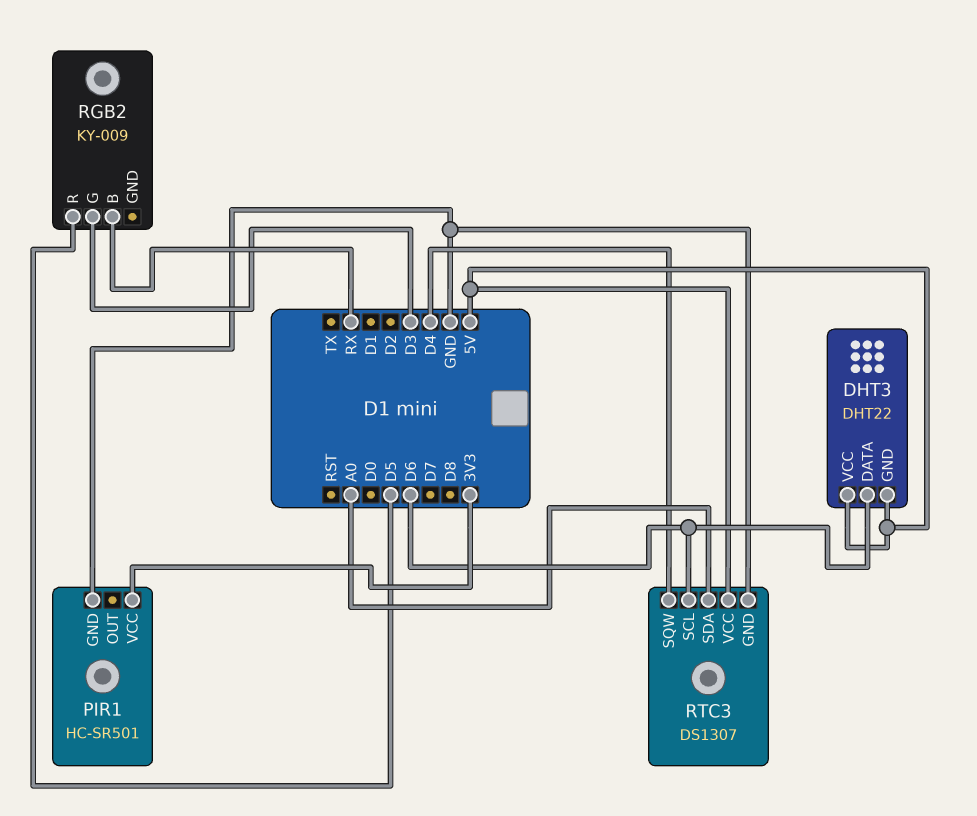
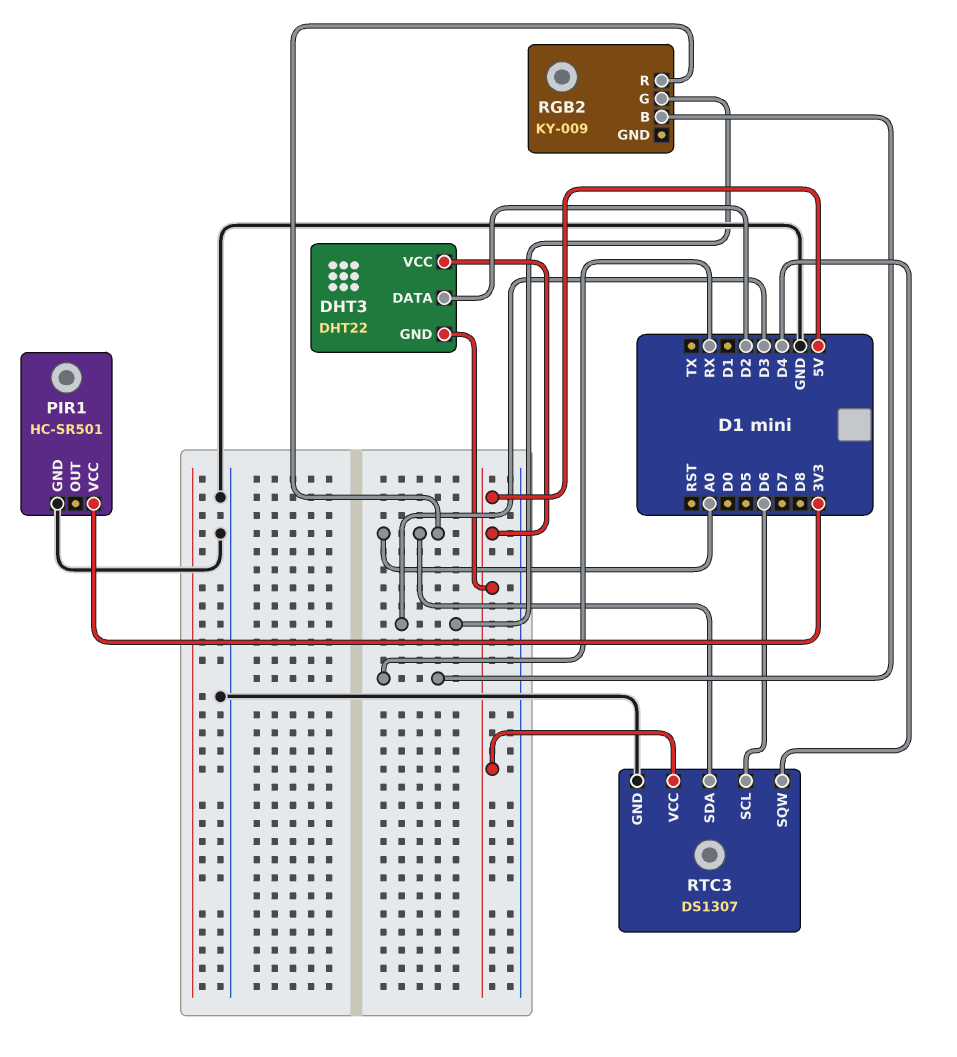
DHT3 pin DATA: D6 -> D2
RGB2 pin R: D5 -> A0

